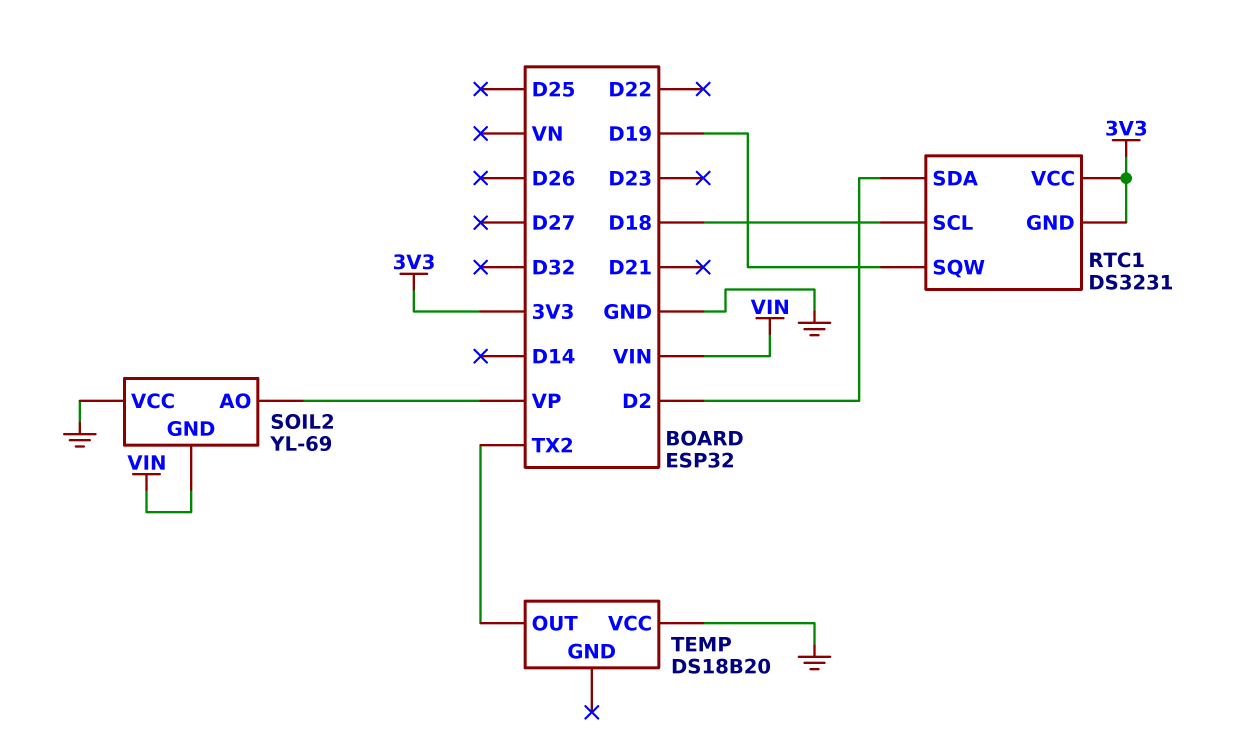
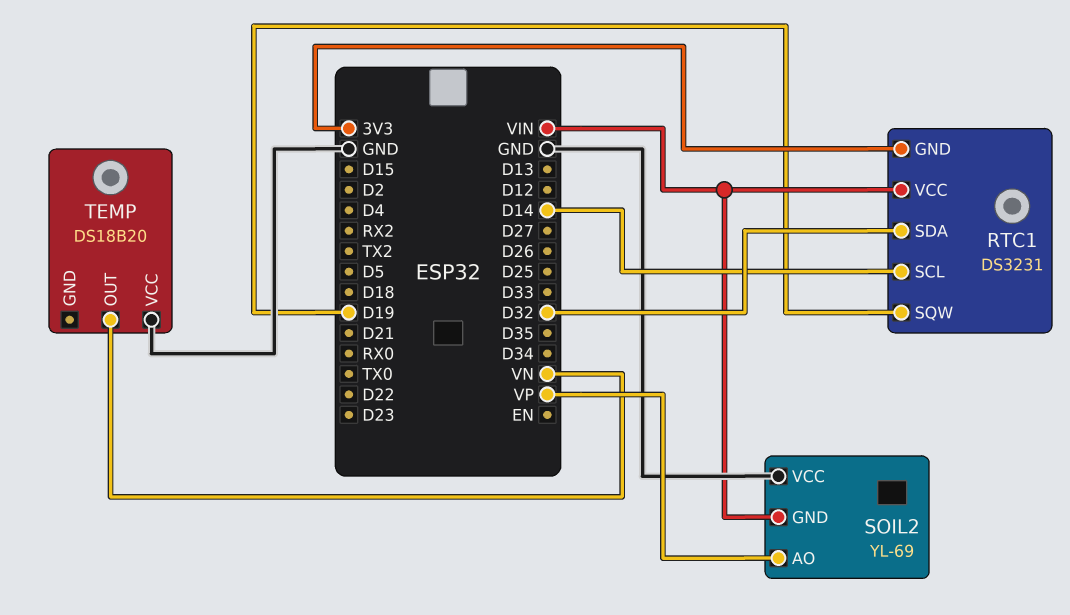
RTC1 pin SCL: D18 -> D14
RTC1 pin SDA: D2 -> D32
RTC1 pin VCC: 3V3 -> VIN
TEMP pin OUT: TX2 -> VN

